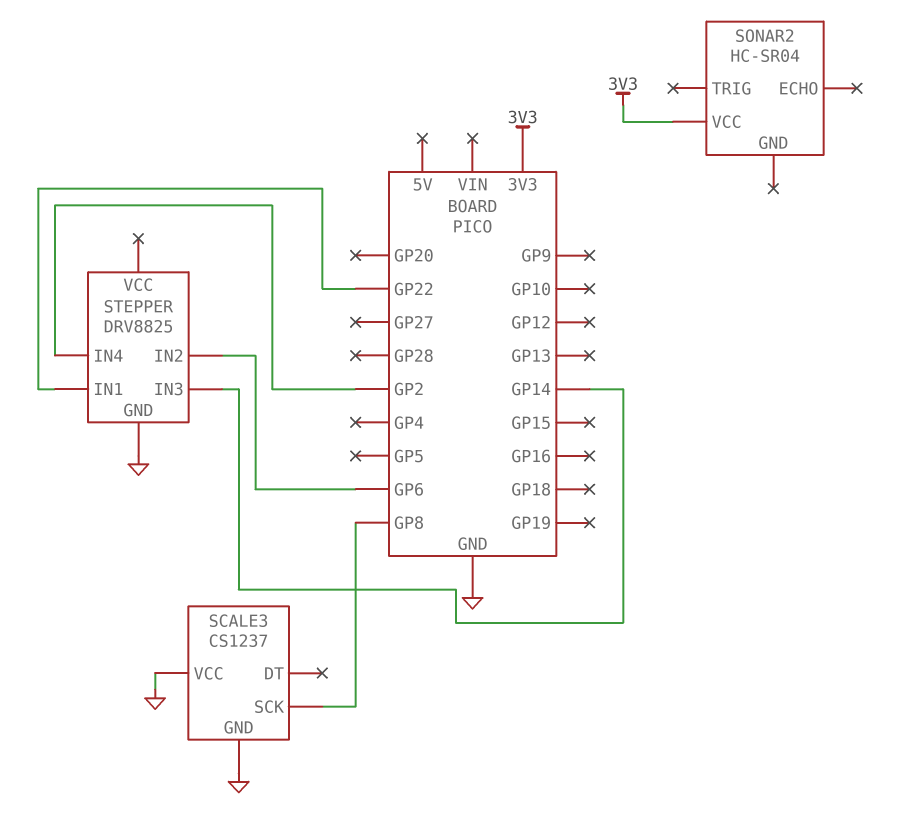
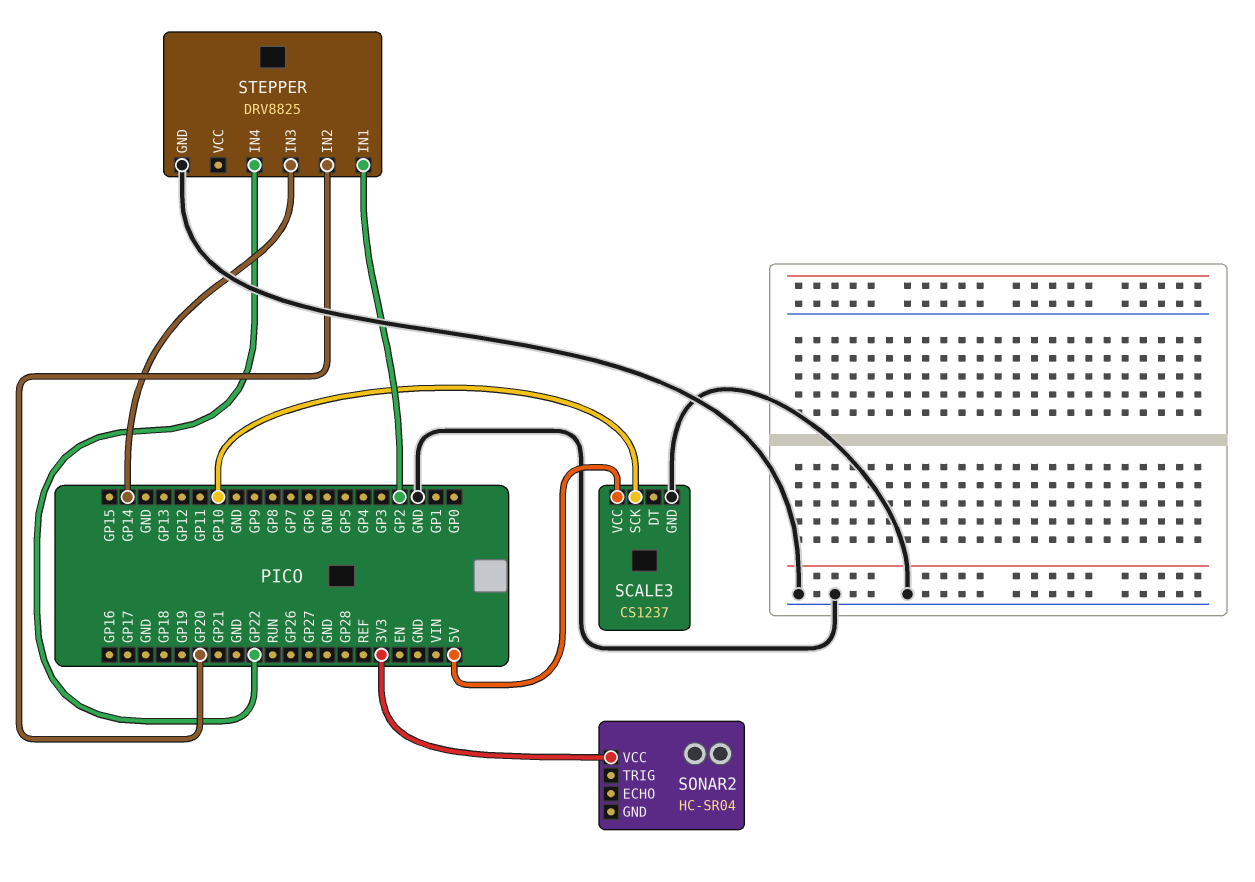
SCALE3 pin SCK: GP8 -> GP10
SCALE3 pin VCC: GND -> 5V
STEPPER pin IN1: GP22 -> GP2
STEPPER pin IN2: GP6 -> GP20
STEPPER pin IN4: GP2 -> GP22

